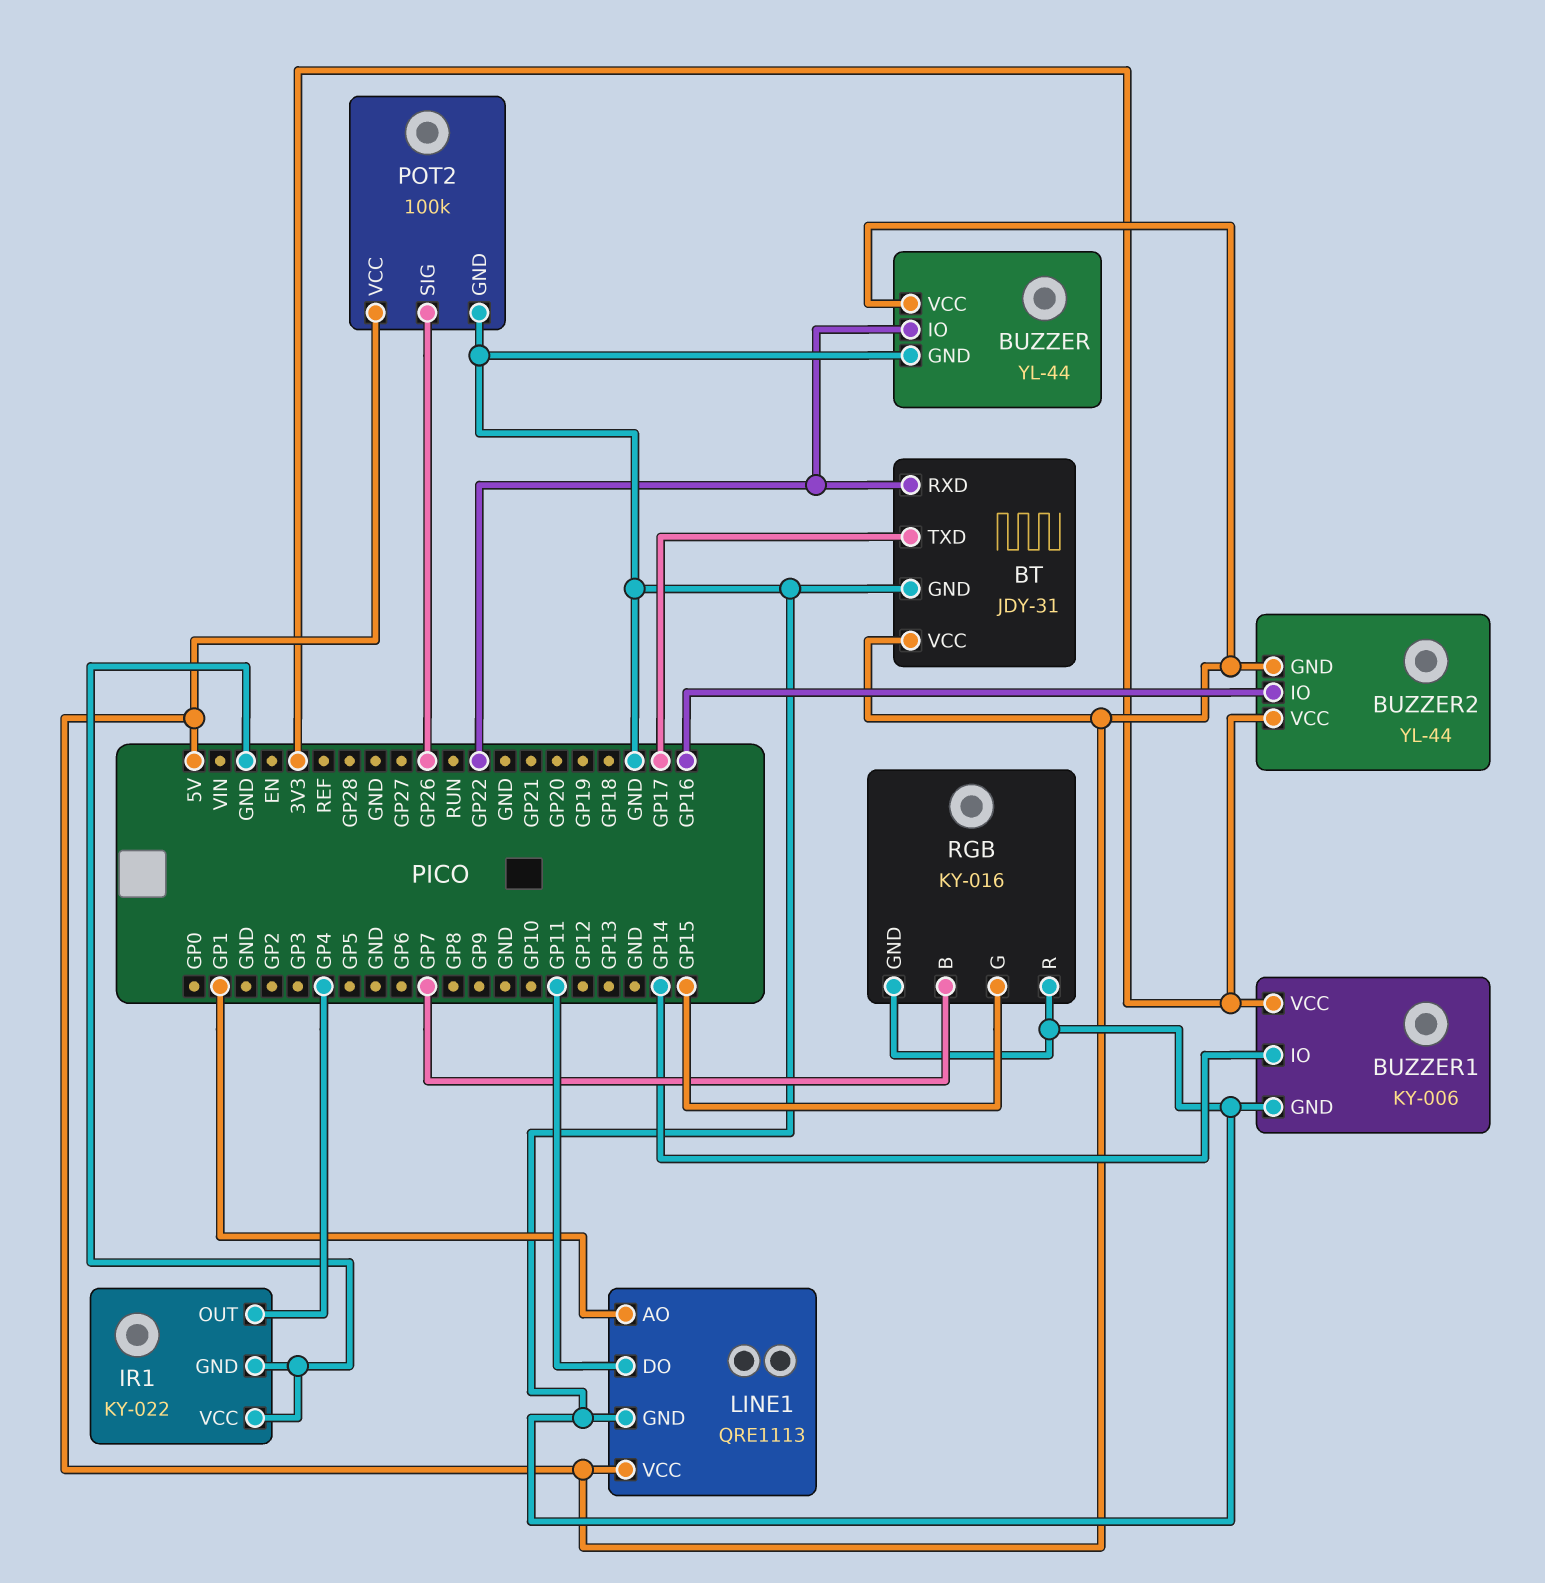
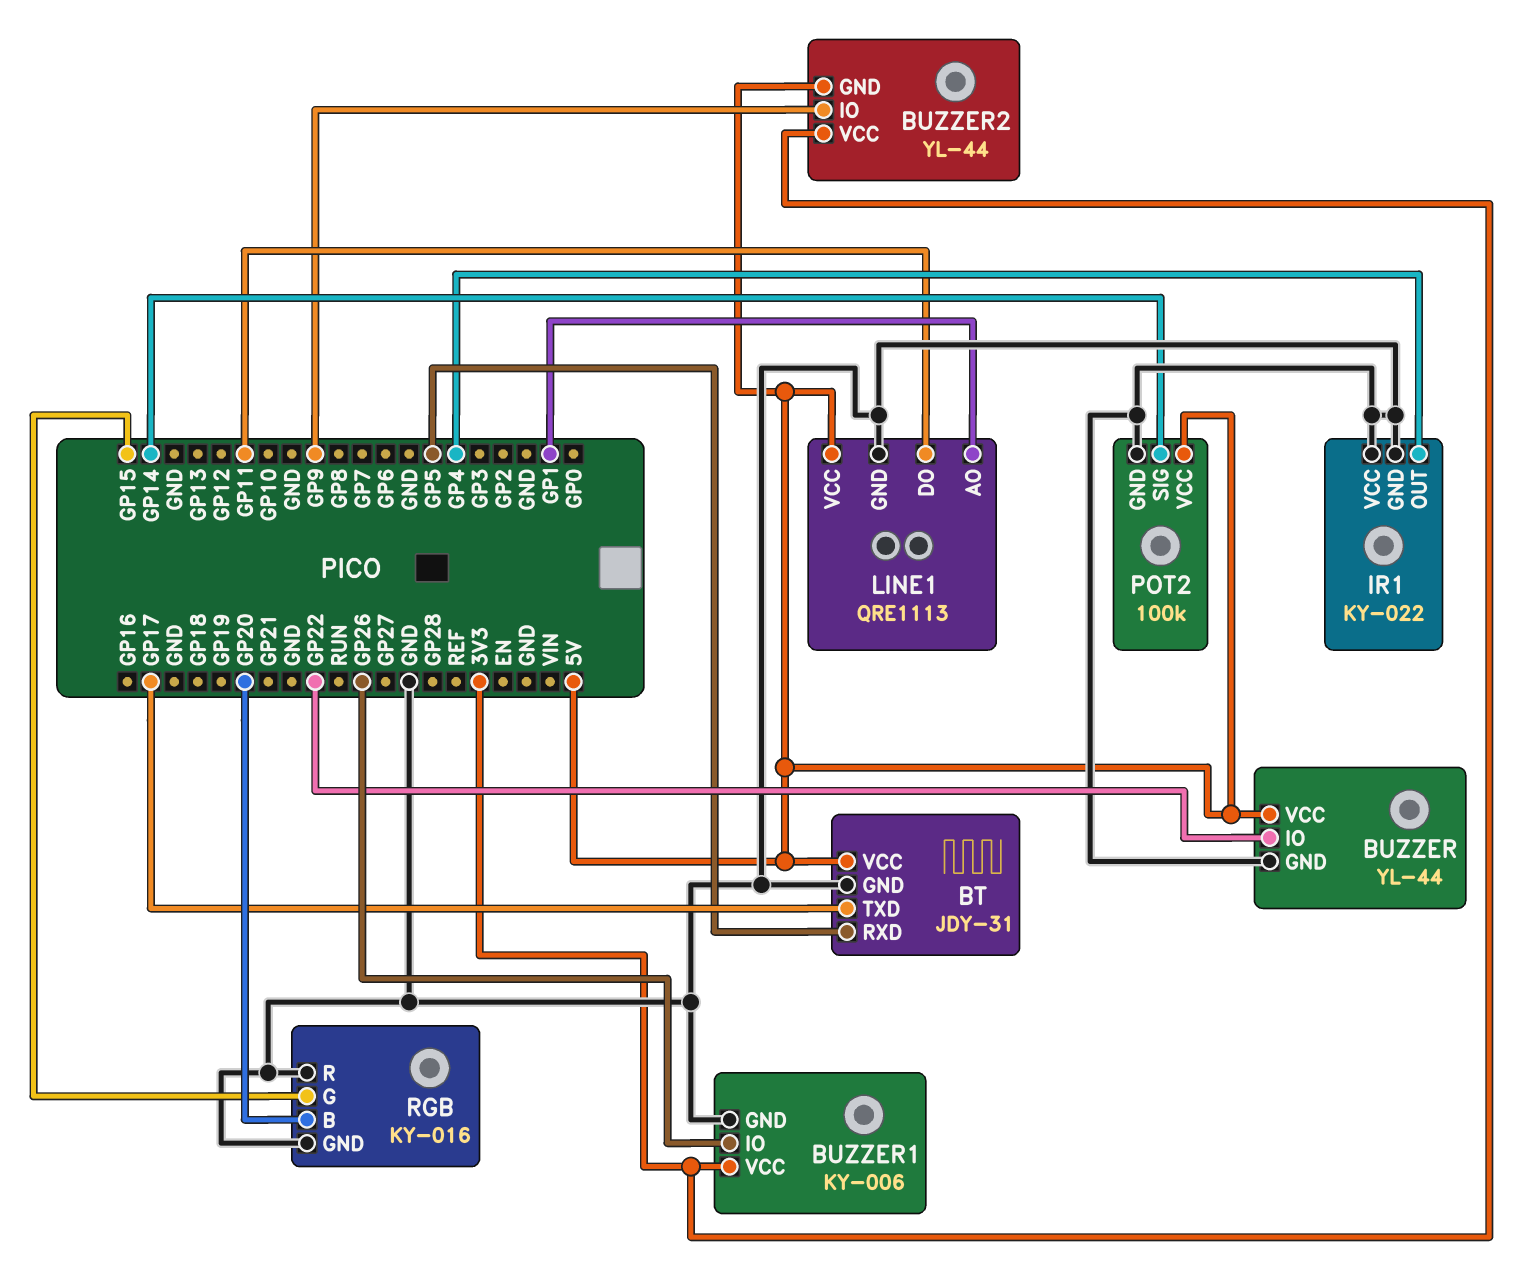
BT pin RXD: GP22 -> GP5
BUZZER1 pin IO: GP14 -> GP26
BUZZER2 pin IO: GP16 -> GP9
POT2 pin SIG: GP26 -> GP14
RGB pin B: GP7 -> GP20

